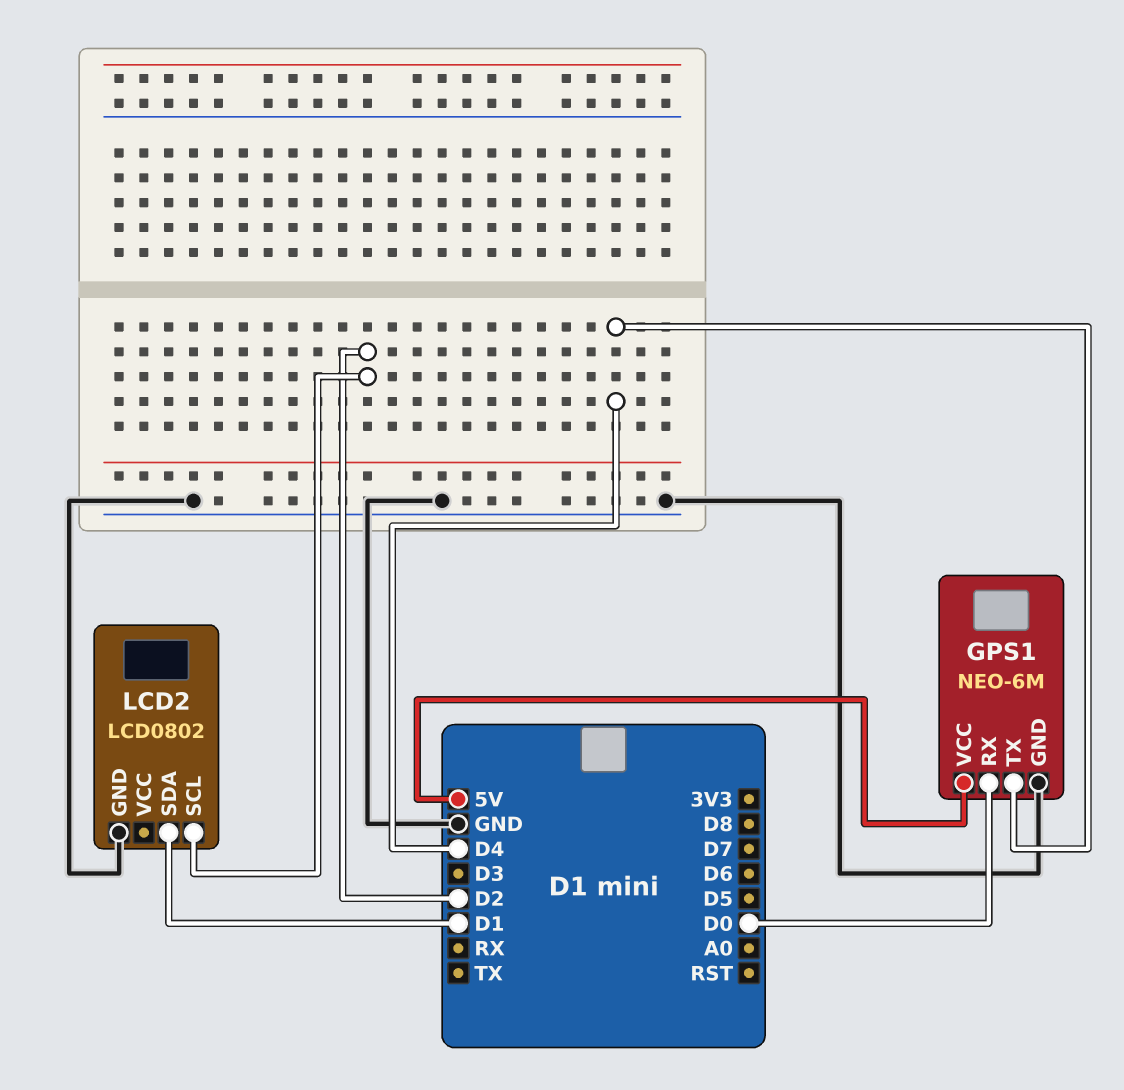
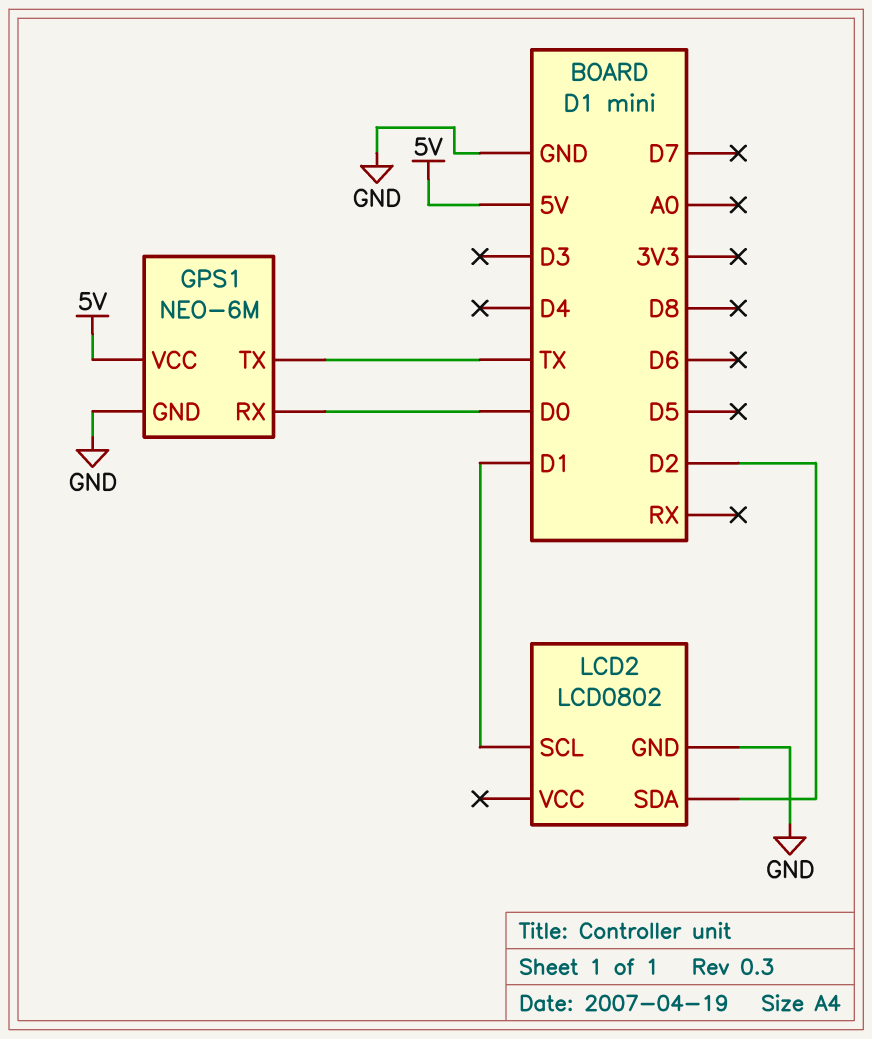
GPS1 pin TX: D4 -> TX
LCD2 pin SCL: D2 -> D1
LCD2 pin SDA: D1 -> D2

